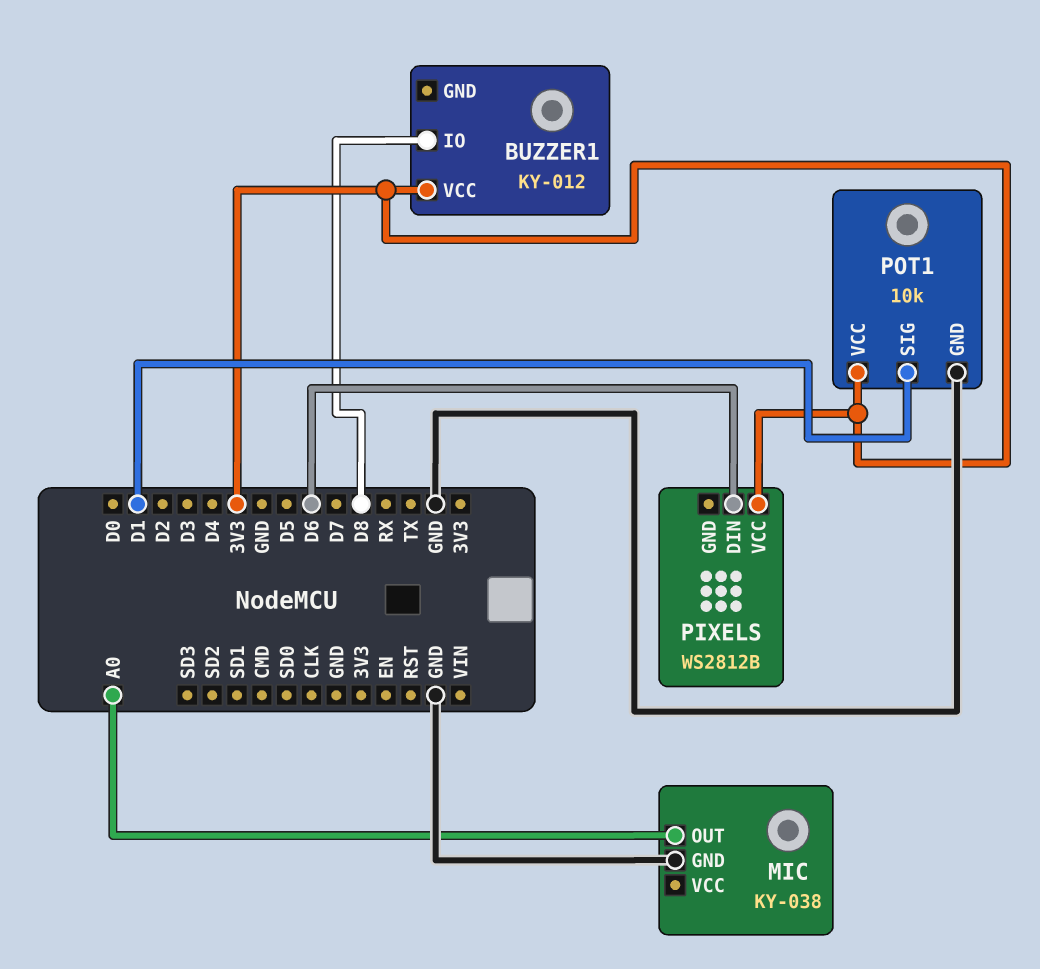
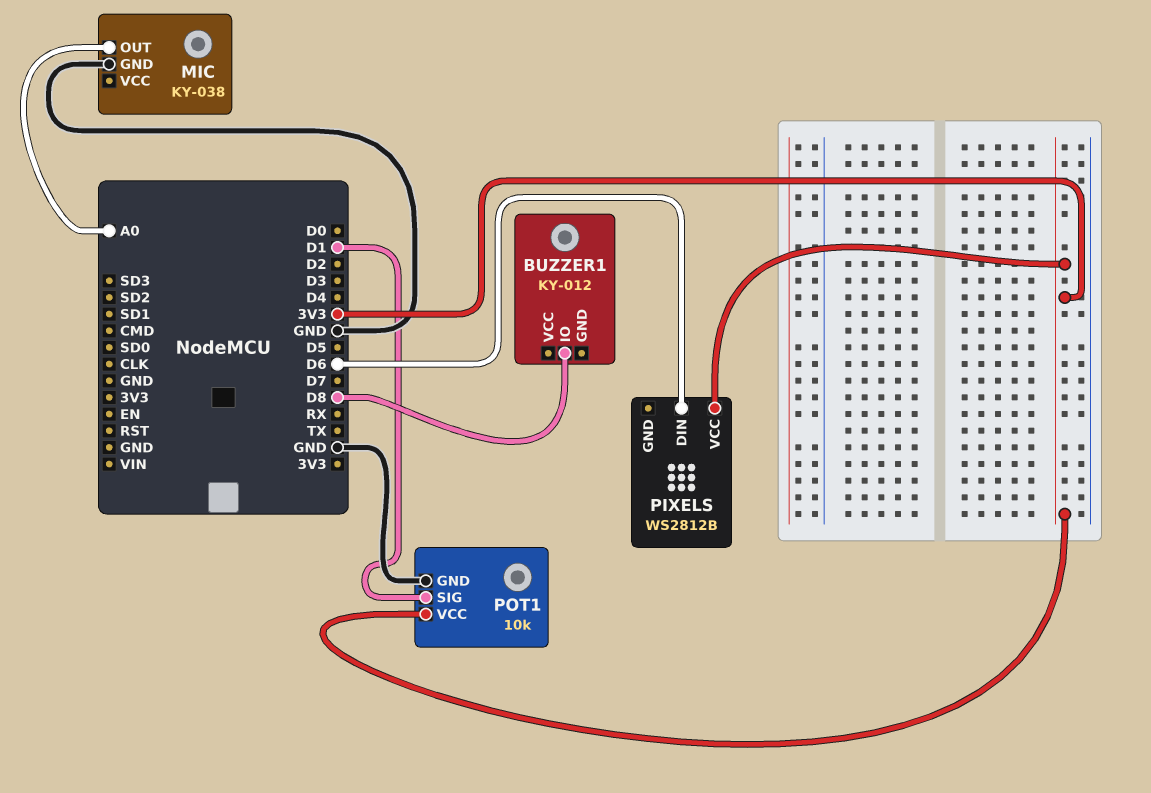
BUZZER1 pin VCC: 3V3 -> none

